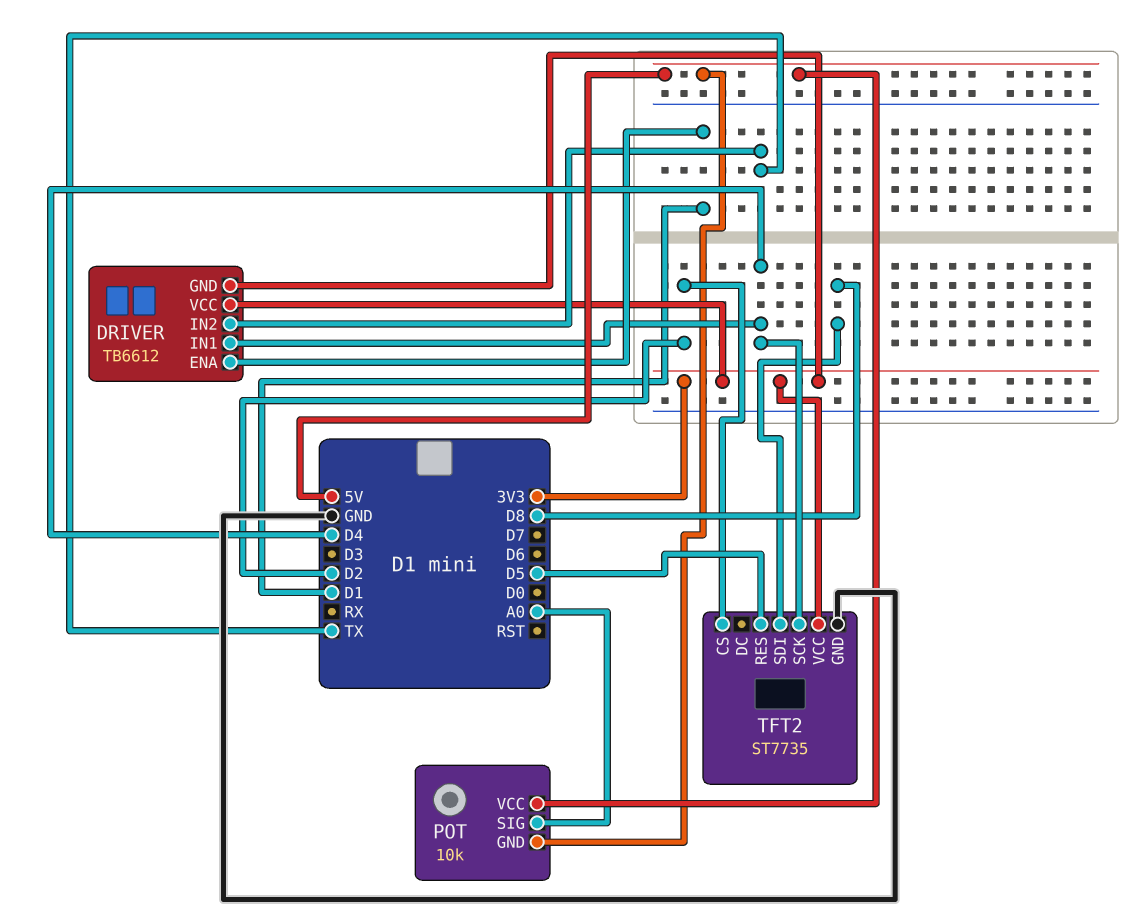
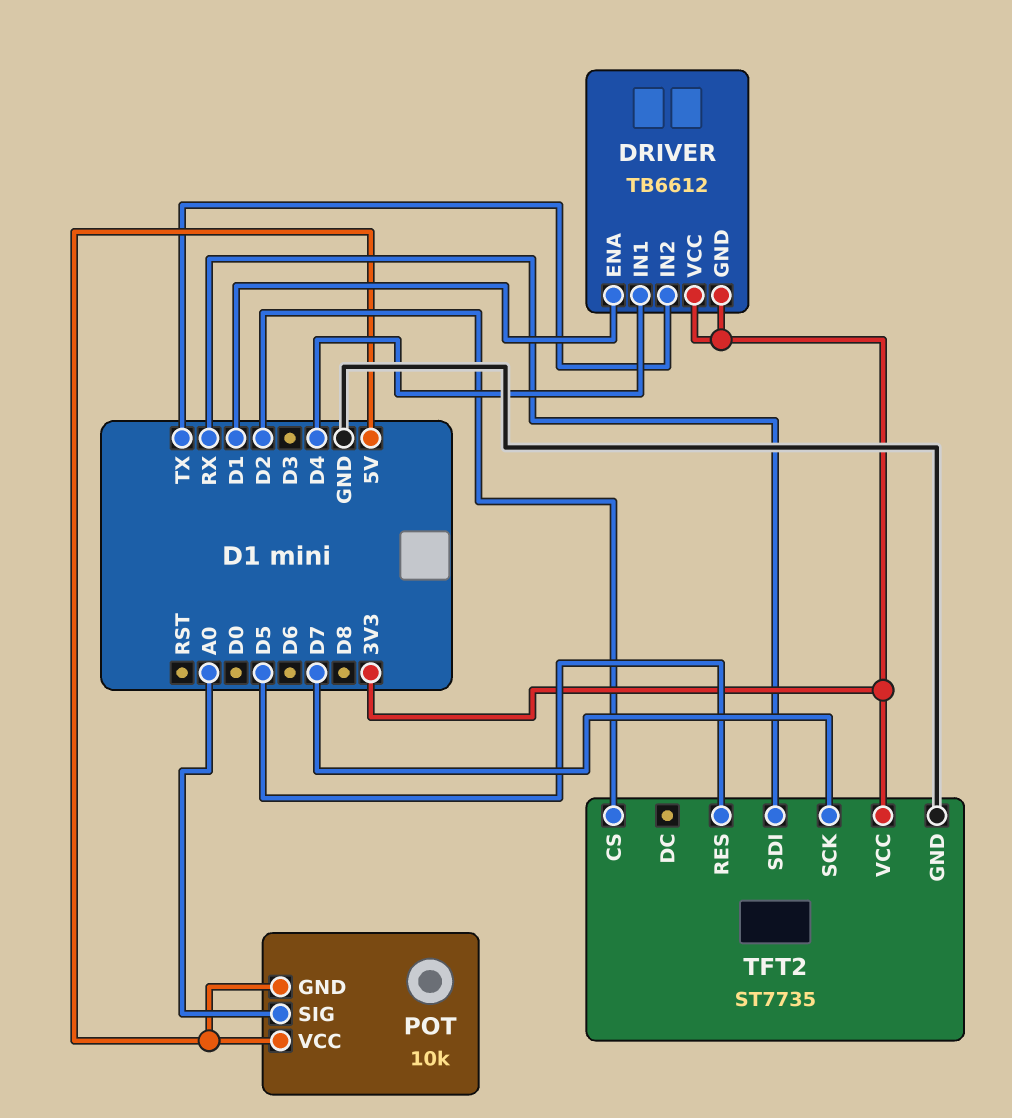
TFT2 pin SCK: D4 -> D7
TFT2 pin SDI: D8 -> RX

